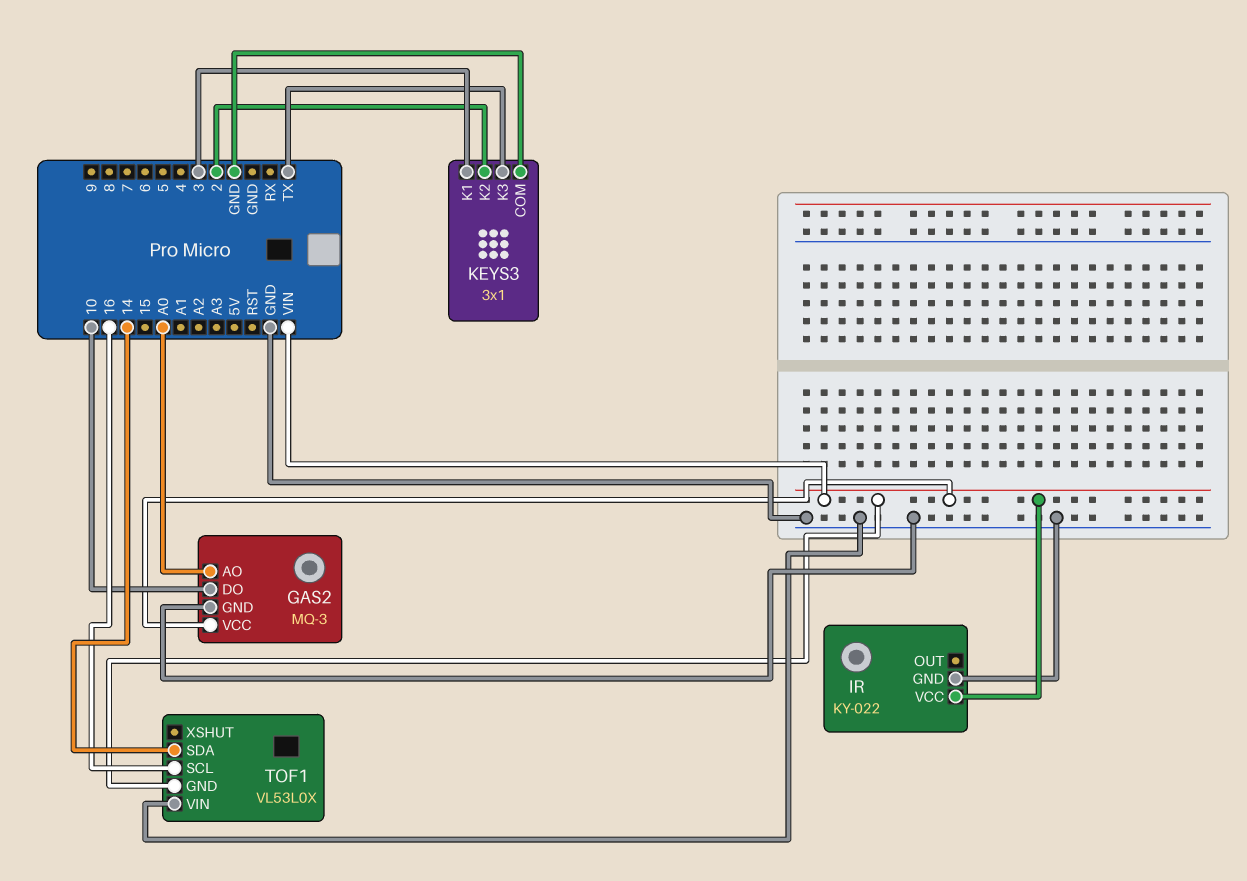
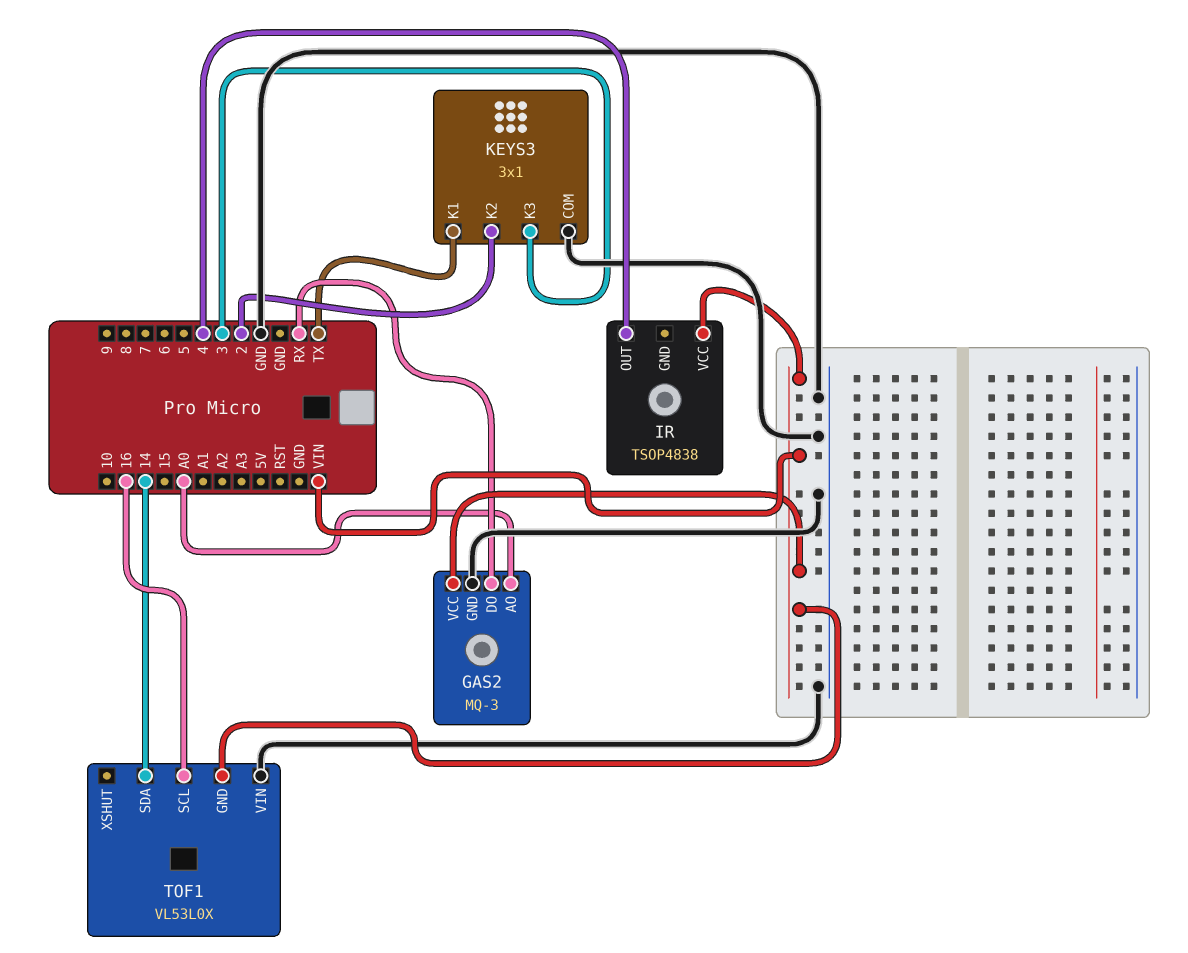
GAS2 pin DO: 10 -> RX
IR: KY-022 -> TSOP4838
IR pin GND: GND -> none
IR pin OUT: none -> 4
KEYS3 pin K1: 3 -> TX
KEYS3 pin K3: TX -> 3

